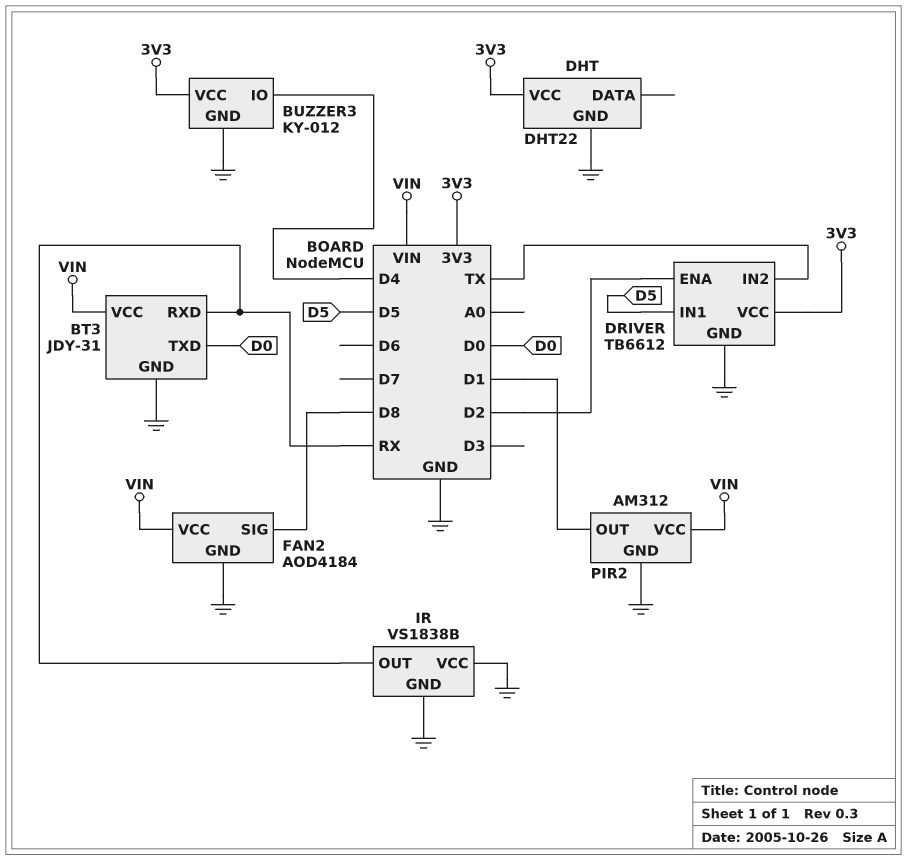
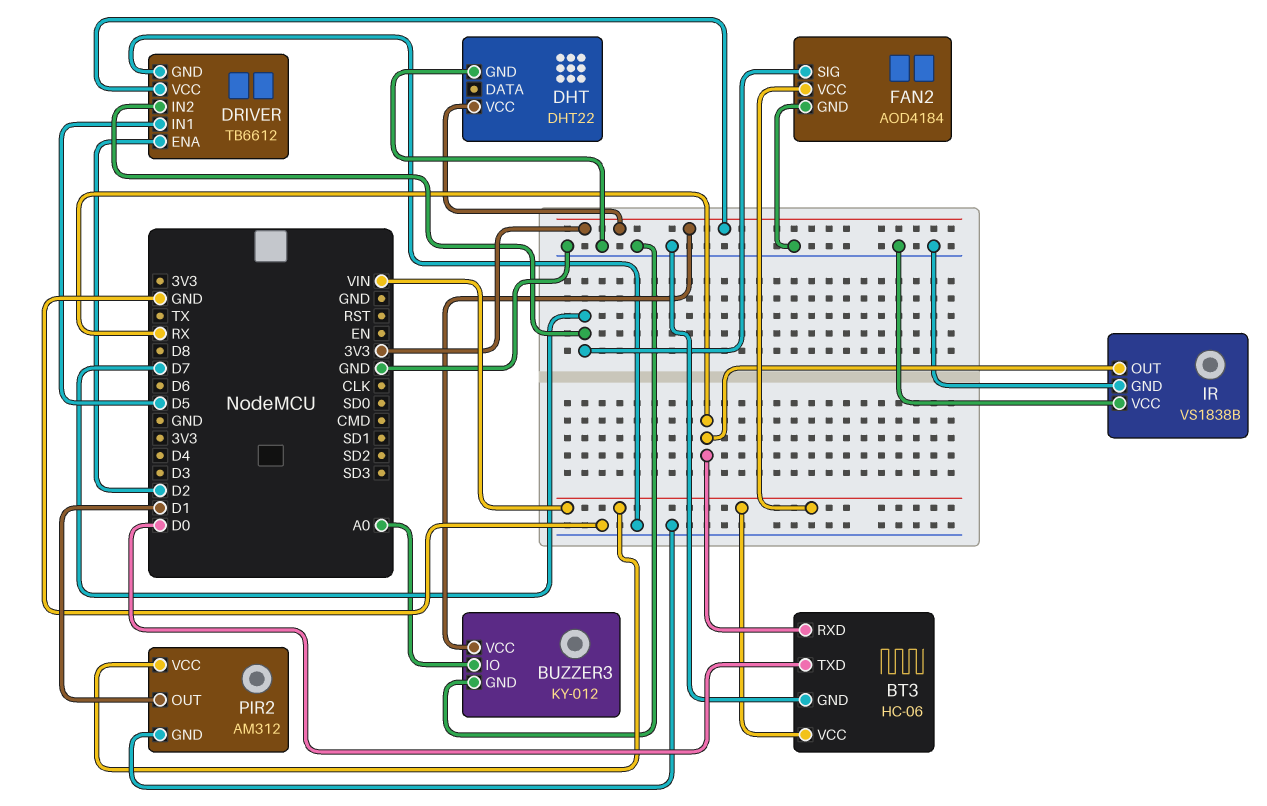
BT3: JDY-31 -> HC-06
BUZZER3 pin IO: D4 -> A0
DRIVER pin IN2: TX -> D7
FAN2 pin SIG: D8 -> D7

